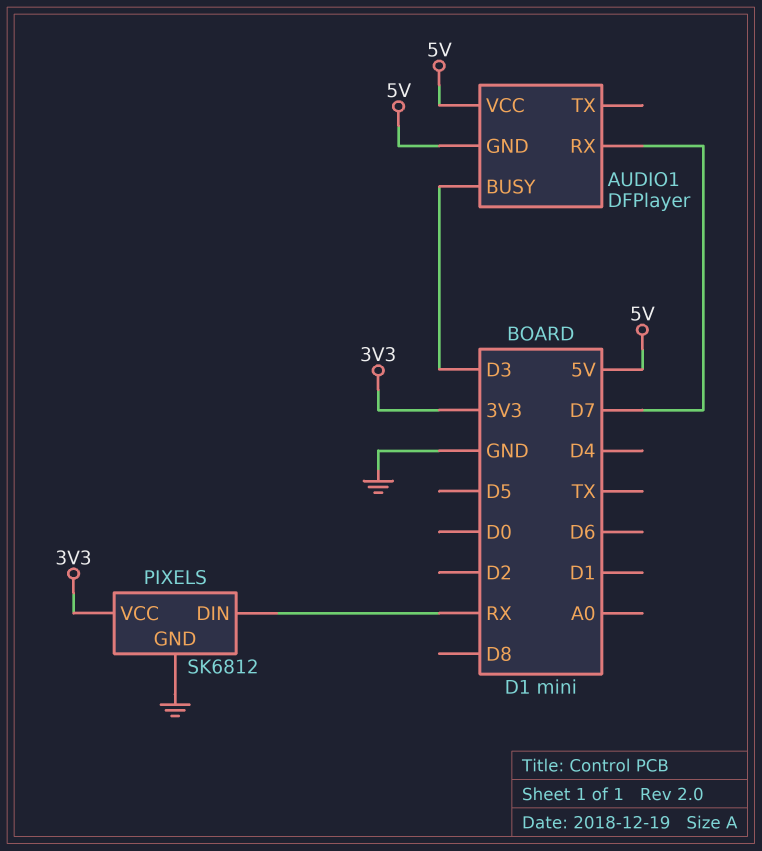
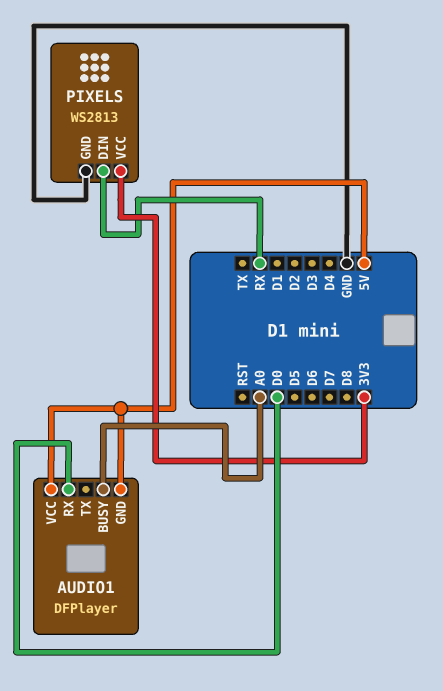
AUDIO1 pin BUSY: D3 -> A0
AUDIO1 pin RX: D7 -> D0
PIXELS: SK6812 -> WS2813

